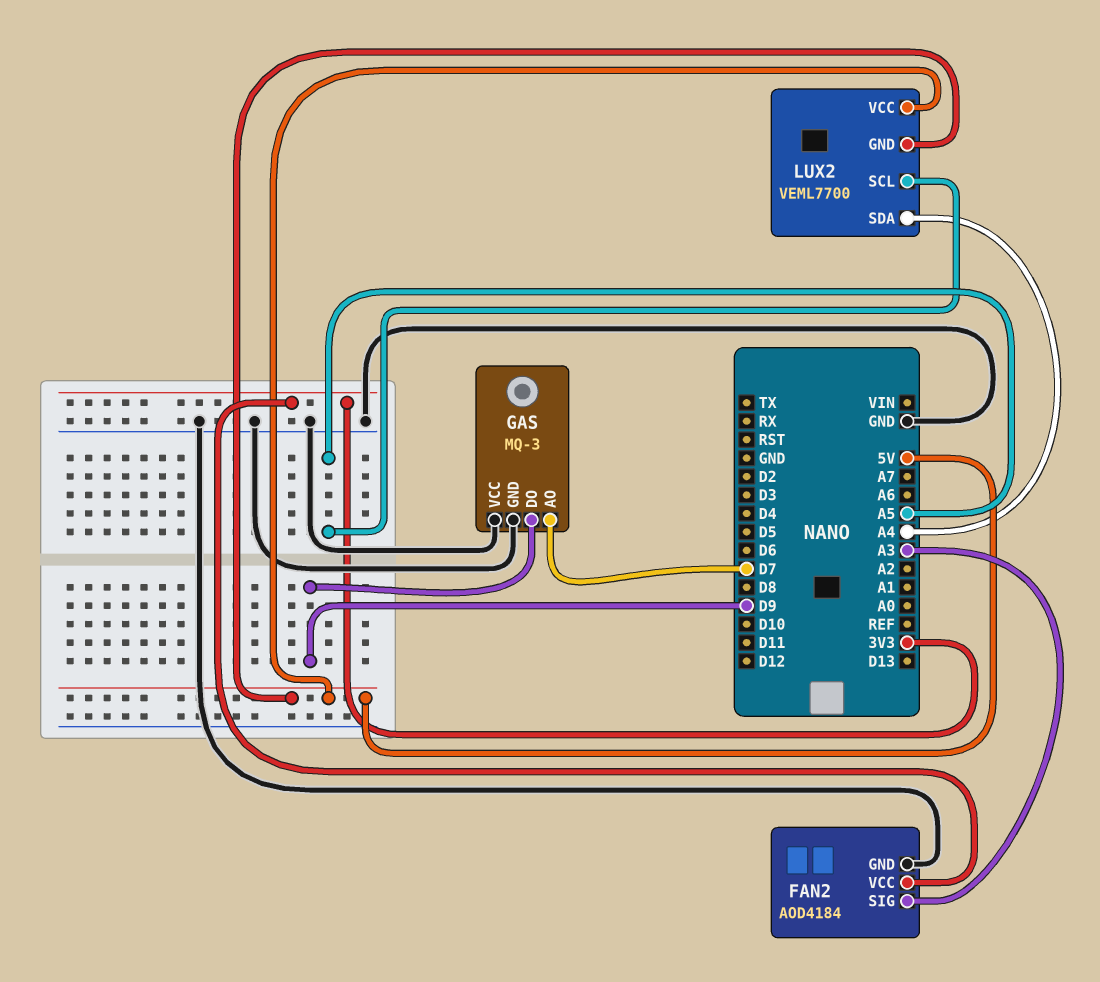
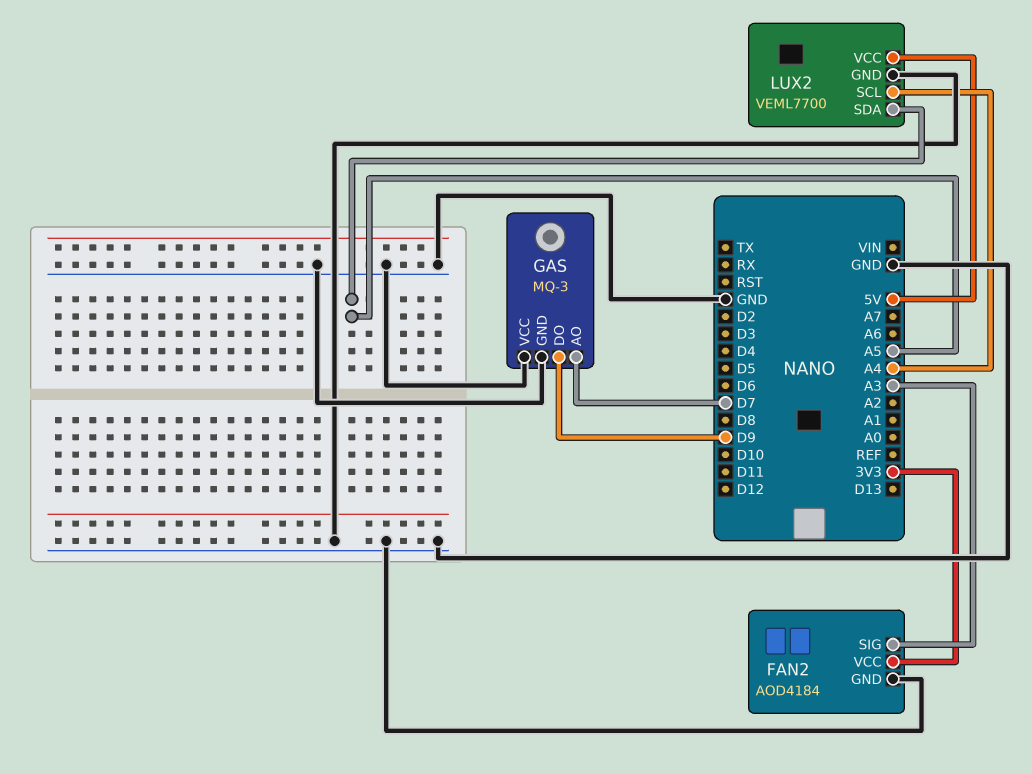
LUX2 pin GND: 5V -> GND
LUX2 pin SCL: A5 -> A4
LUX2 pin SDA: A4 -> A5

